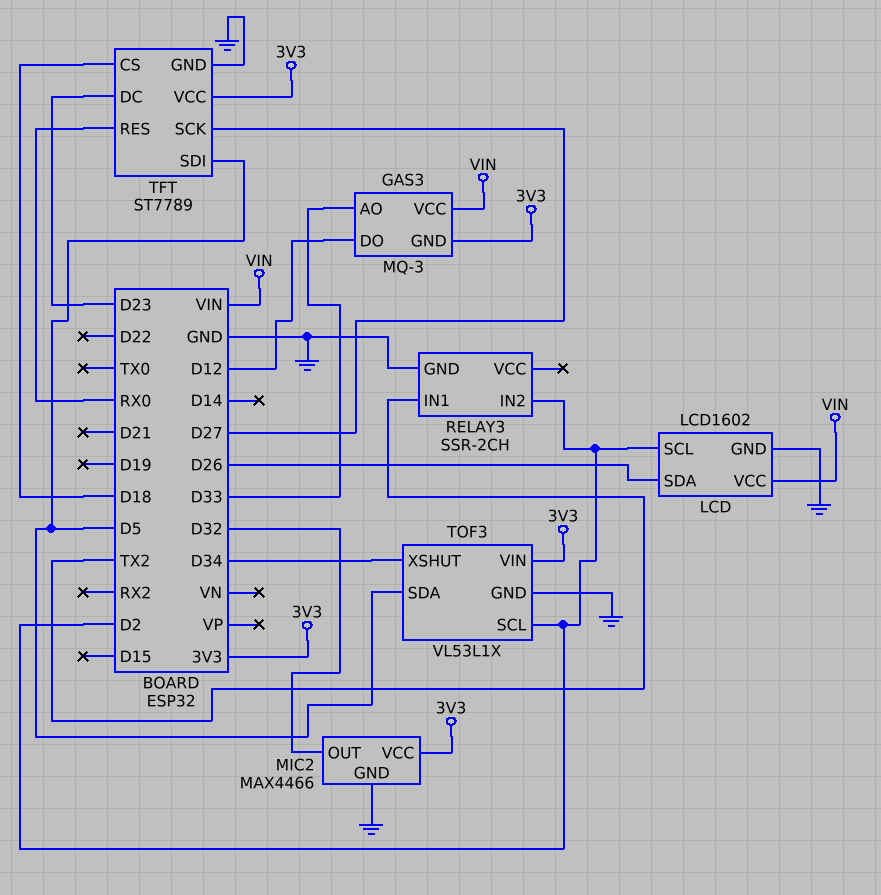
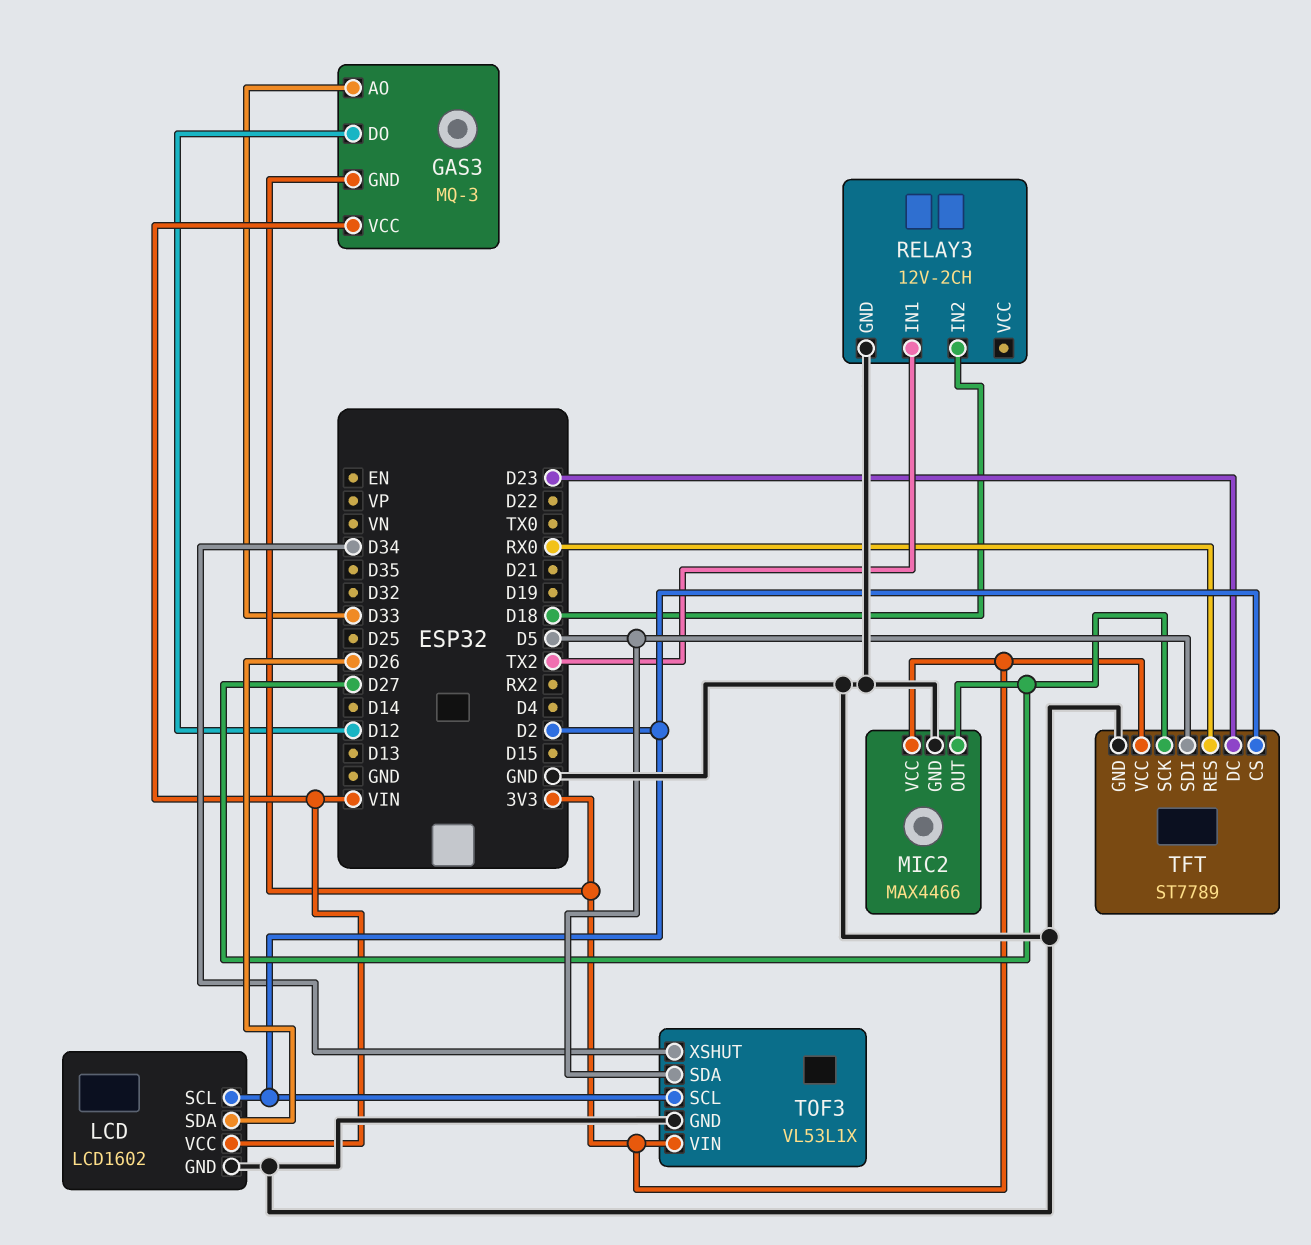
MIC2 pin OUT: D32 -> D27
RELAY3: SSR-2CH -> 12V-2CH
RELAY3 pin IN2: D2 -> D18
TFT pin CS: D18 -> D2

